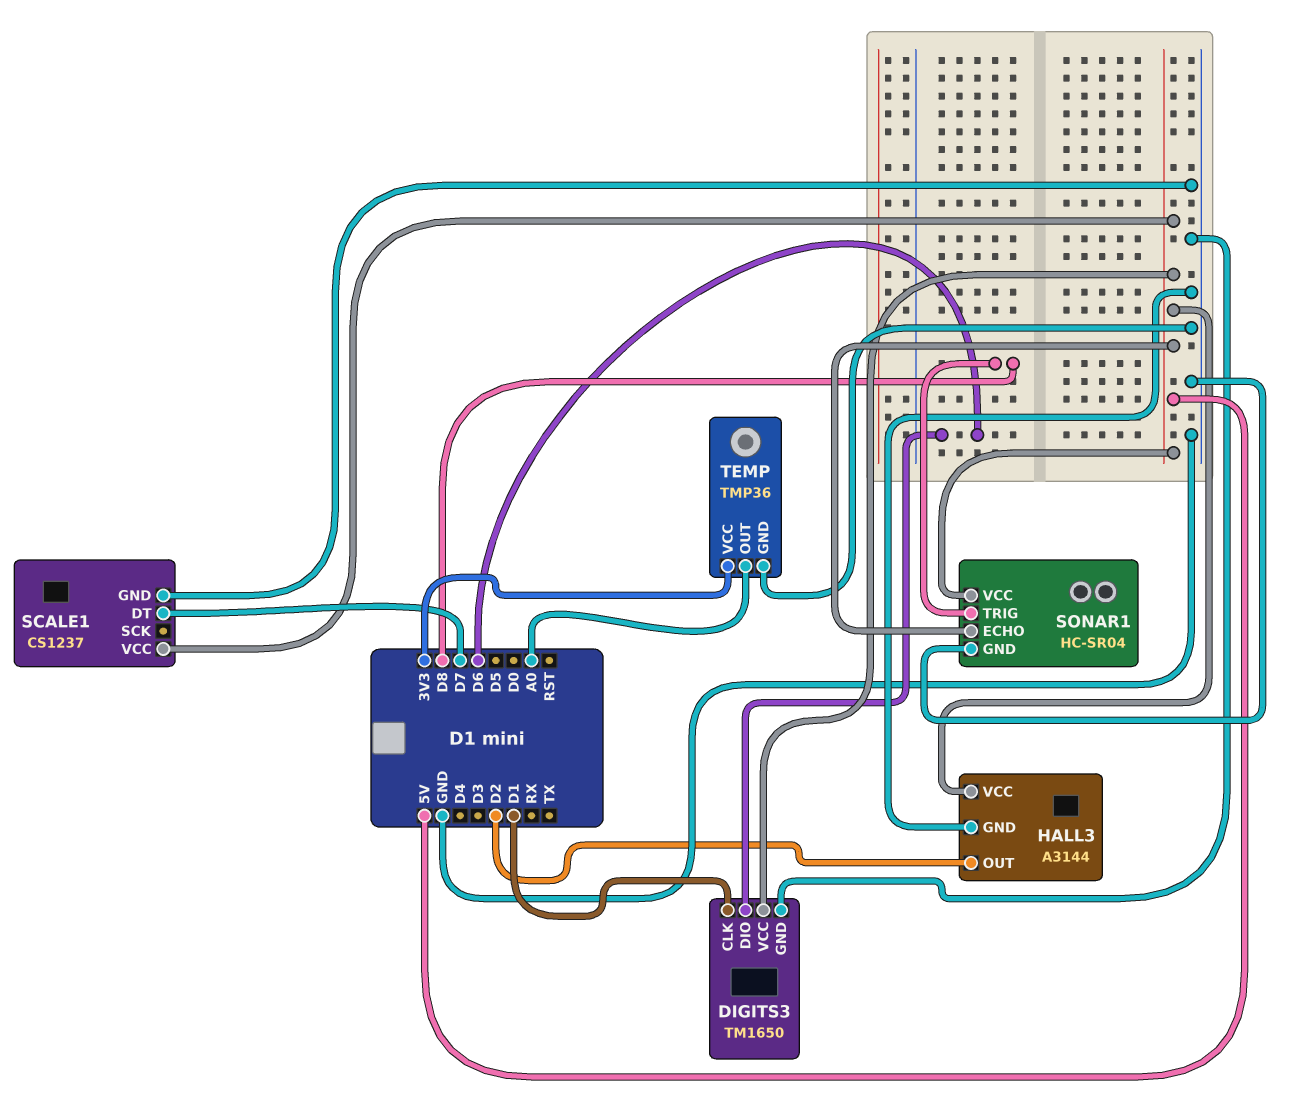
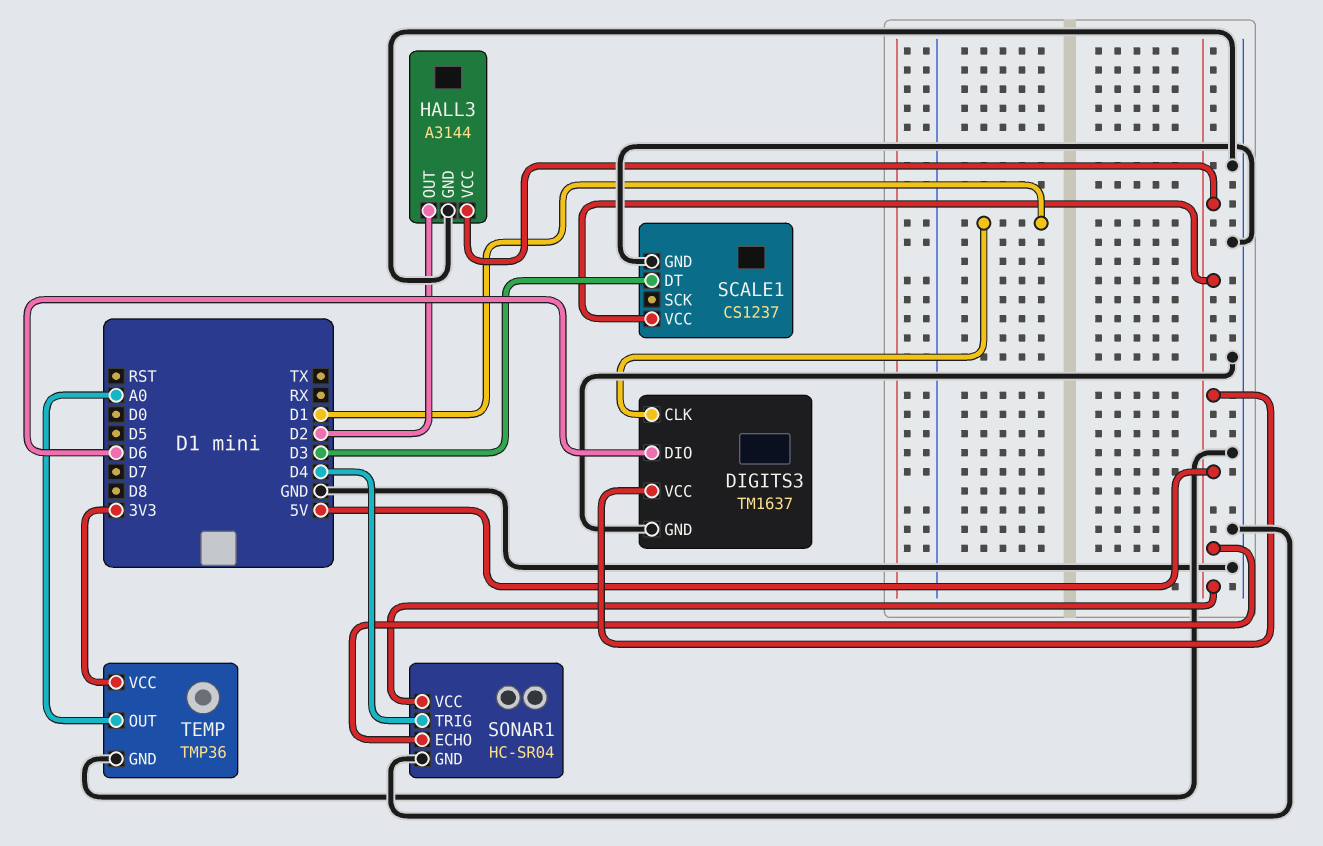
DIGITS3: TM1650 -> TM1637
SCALE1 pin DT: D7 -> D3
SONAR1 pin TRIG: D8 -> D4

